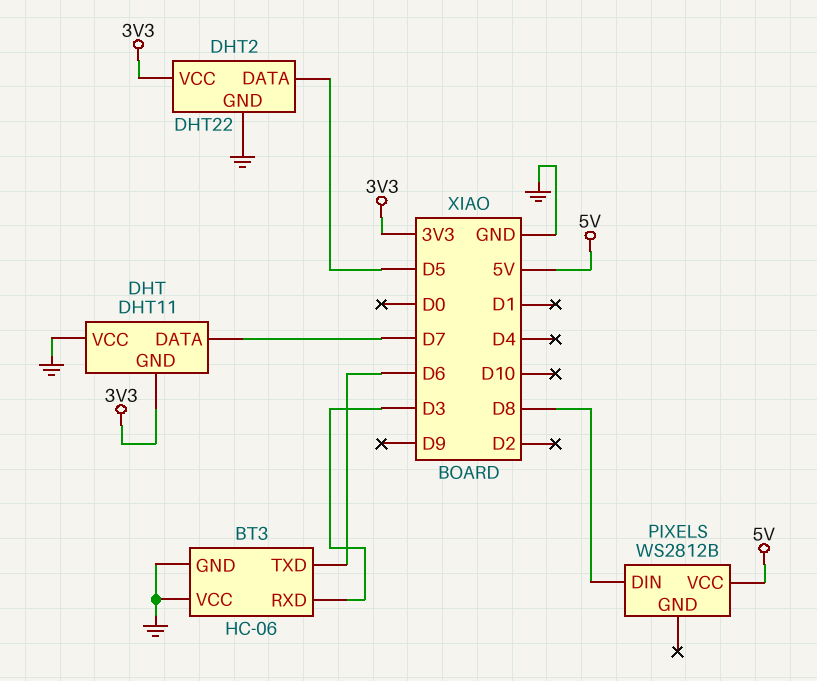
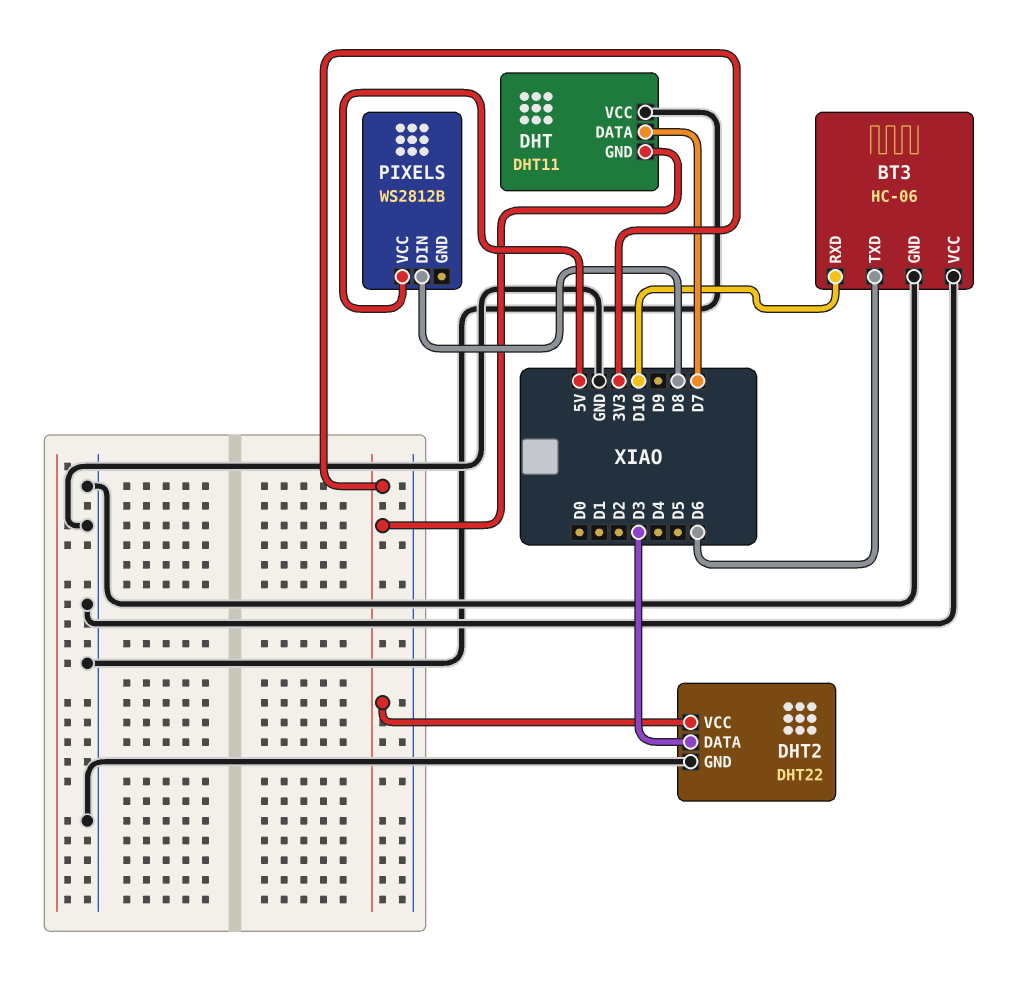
BT3 pin RXD: D3 -> D10
DHT2 pin DATA: D5 -> D3

